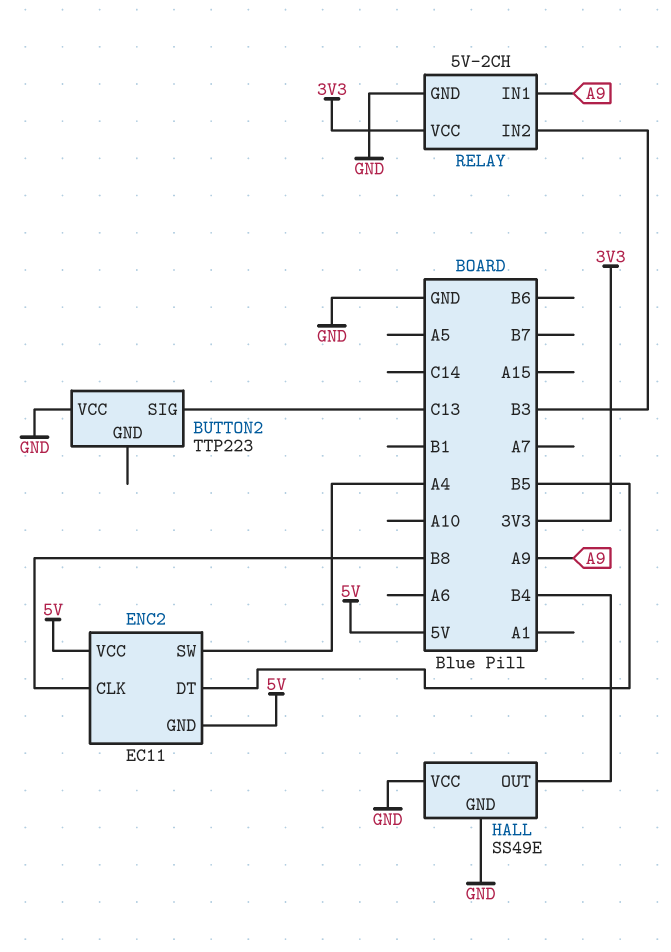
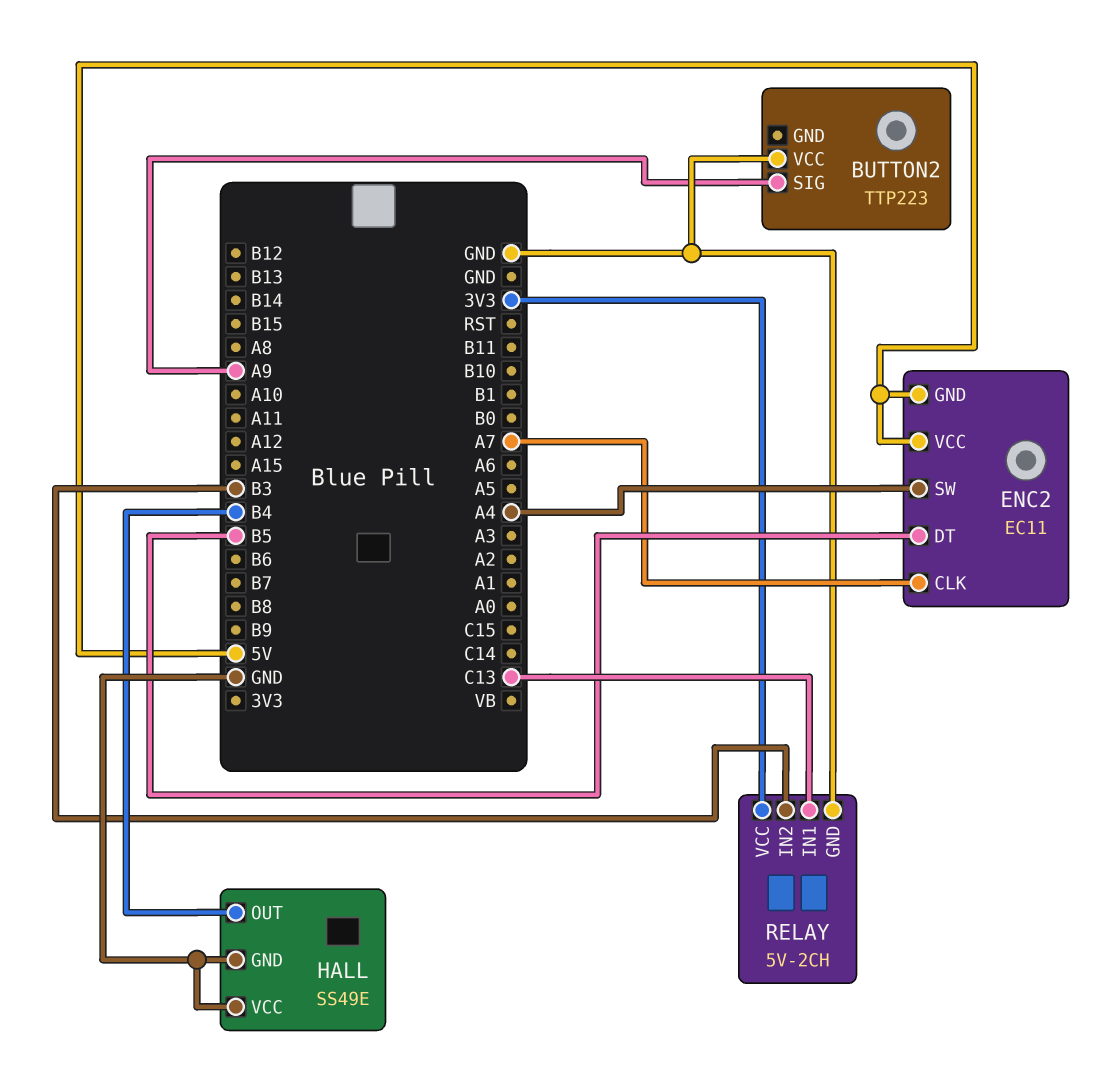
BUTTON2 pin SIG: C13 -> A9
ENC2 pin CLK: B8 -> A7
RELAY pin IN1: A9 -> C13

